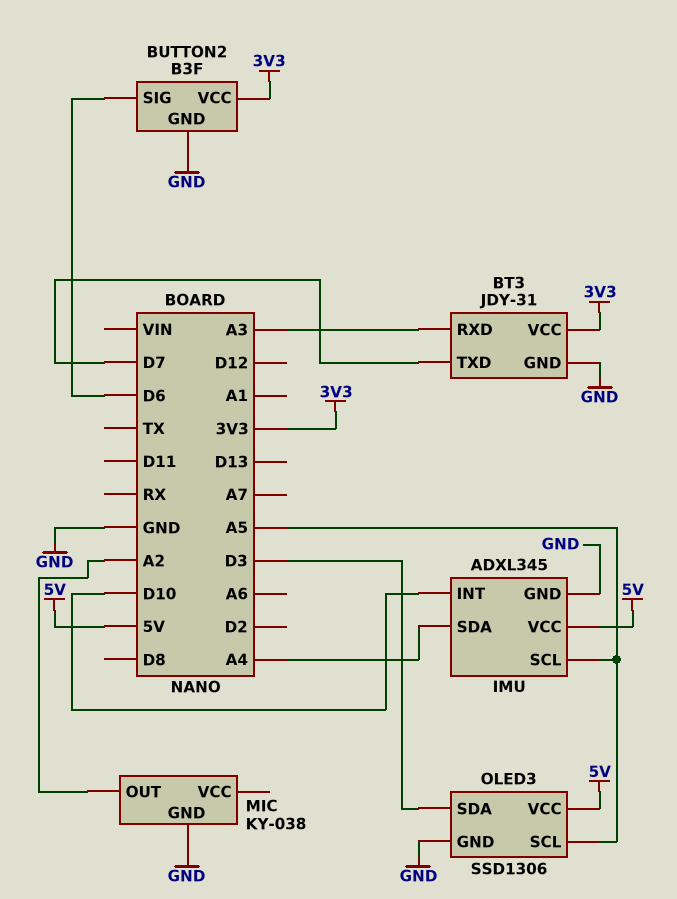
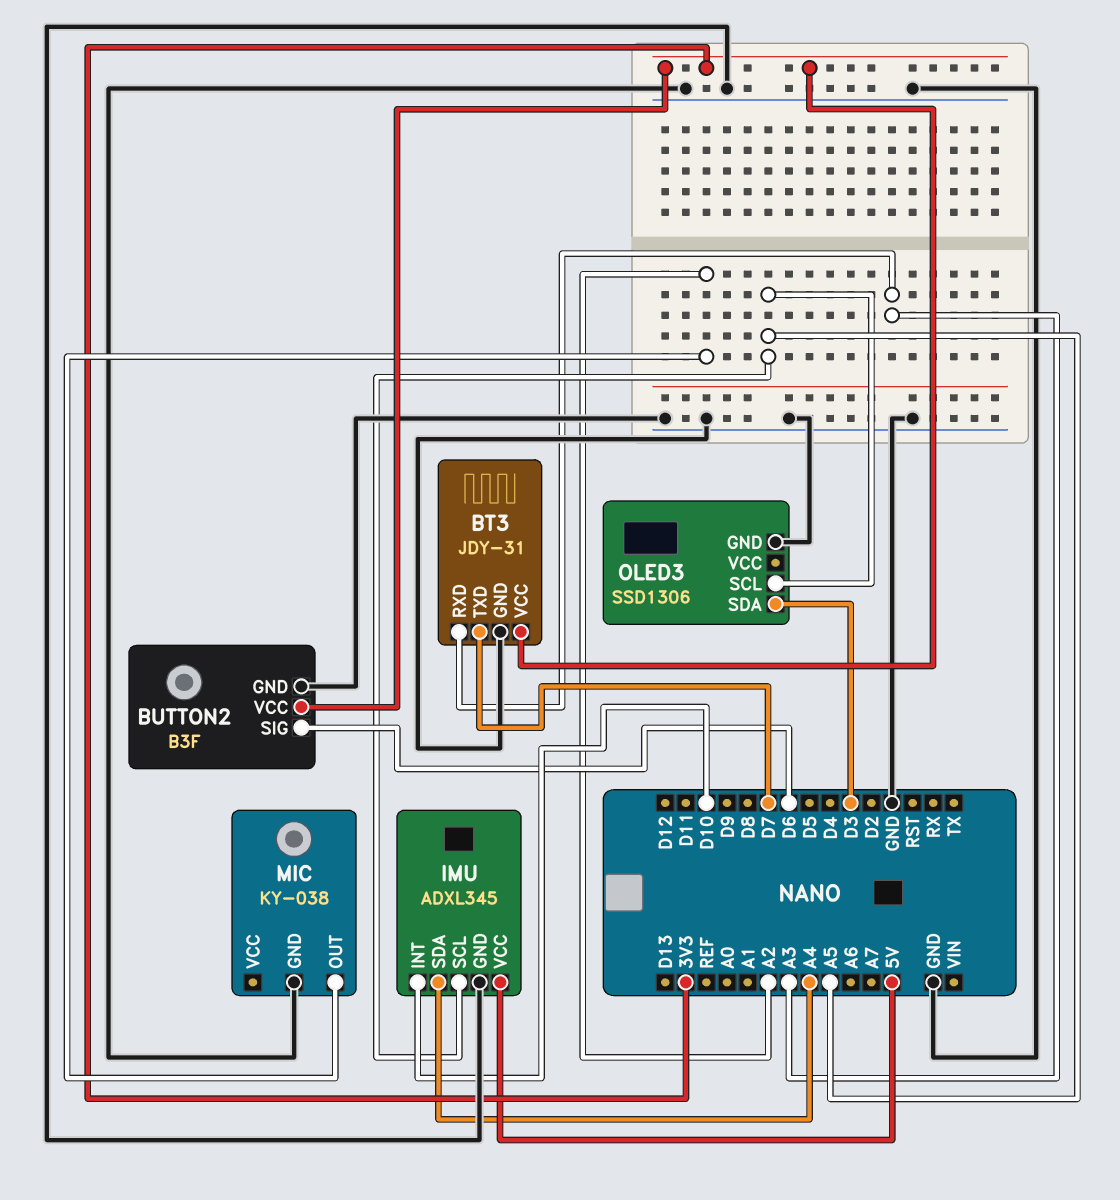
OLED3 pin VCC: 5V -> none

